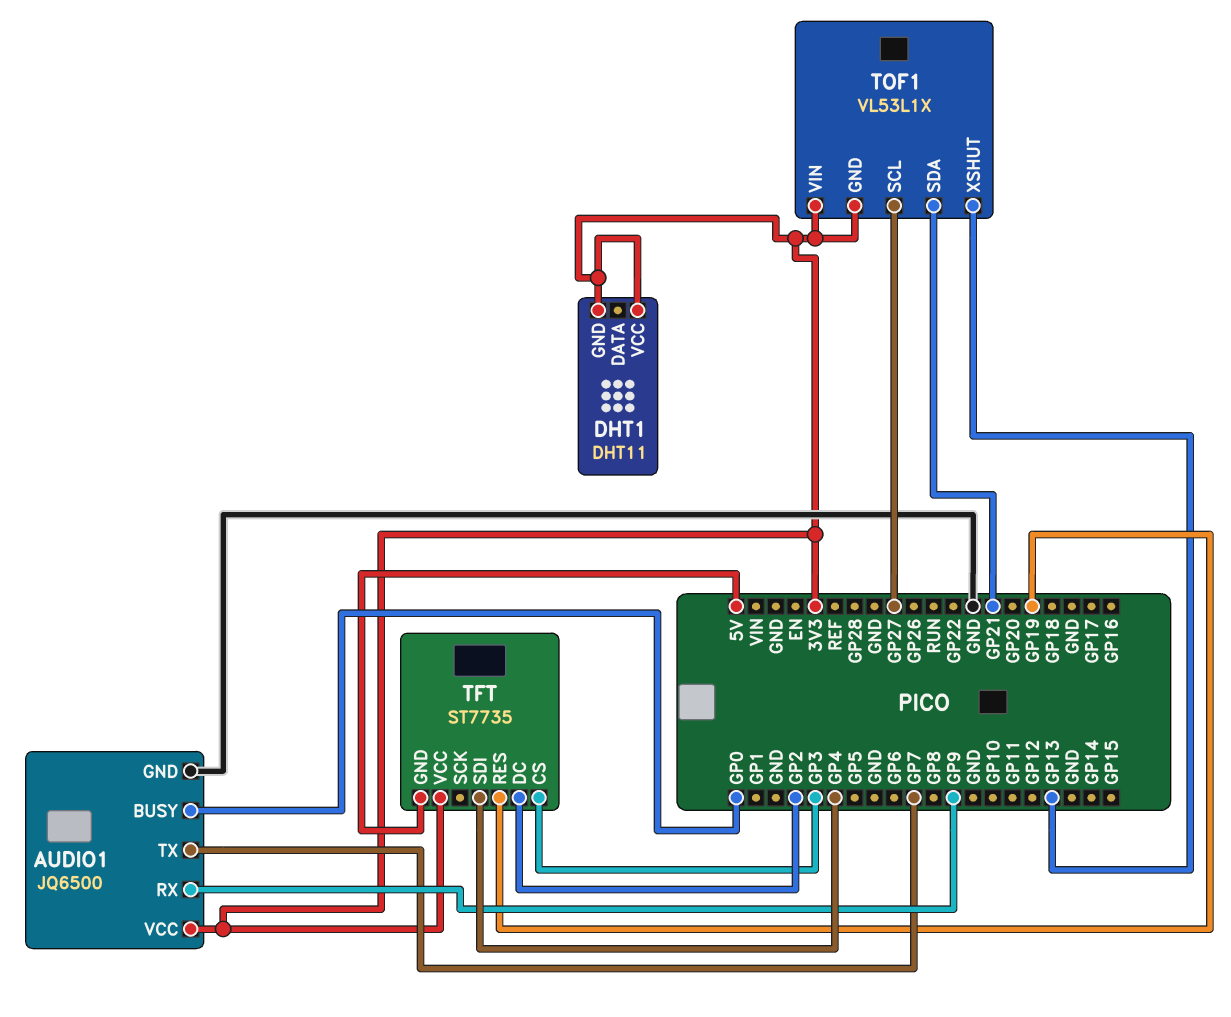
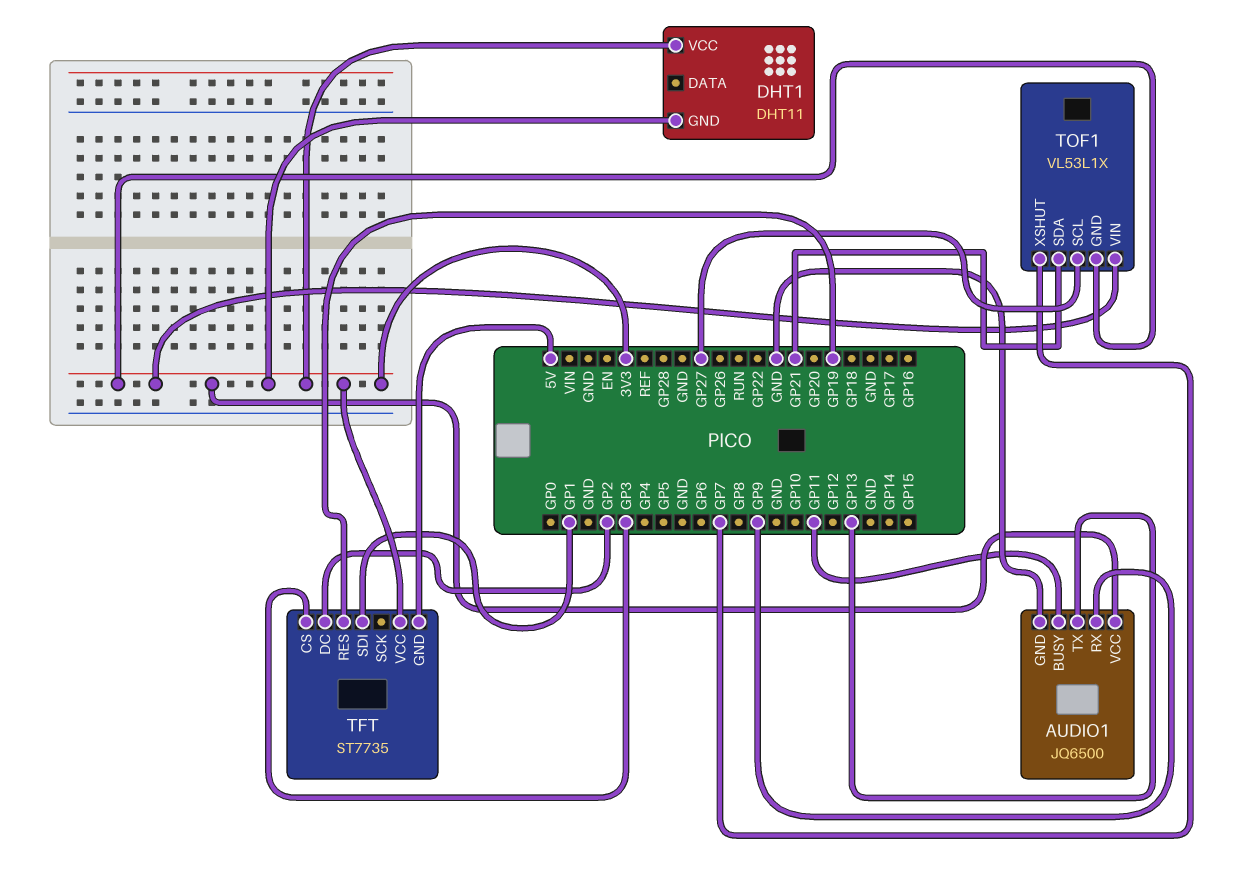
AUDIO1 pin BUSY: GP0 -> GP11
AUDIO1 pin TX: GP7 -> GP13
TFT pin SDI: GP4 -> GP1
TOF1 pin XSHUT: GP13 -> GP7

